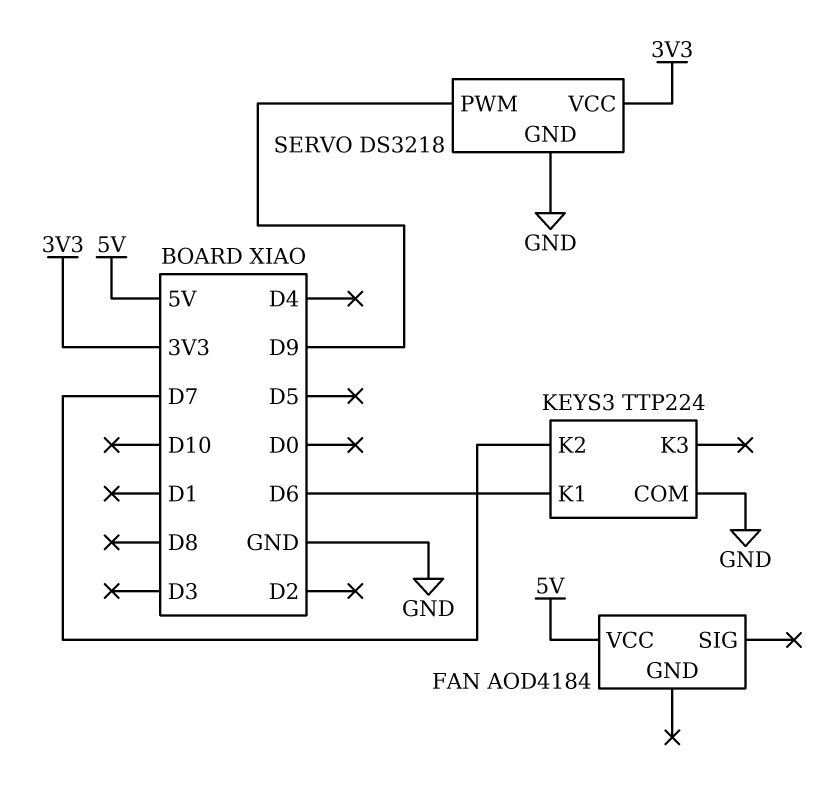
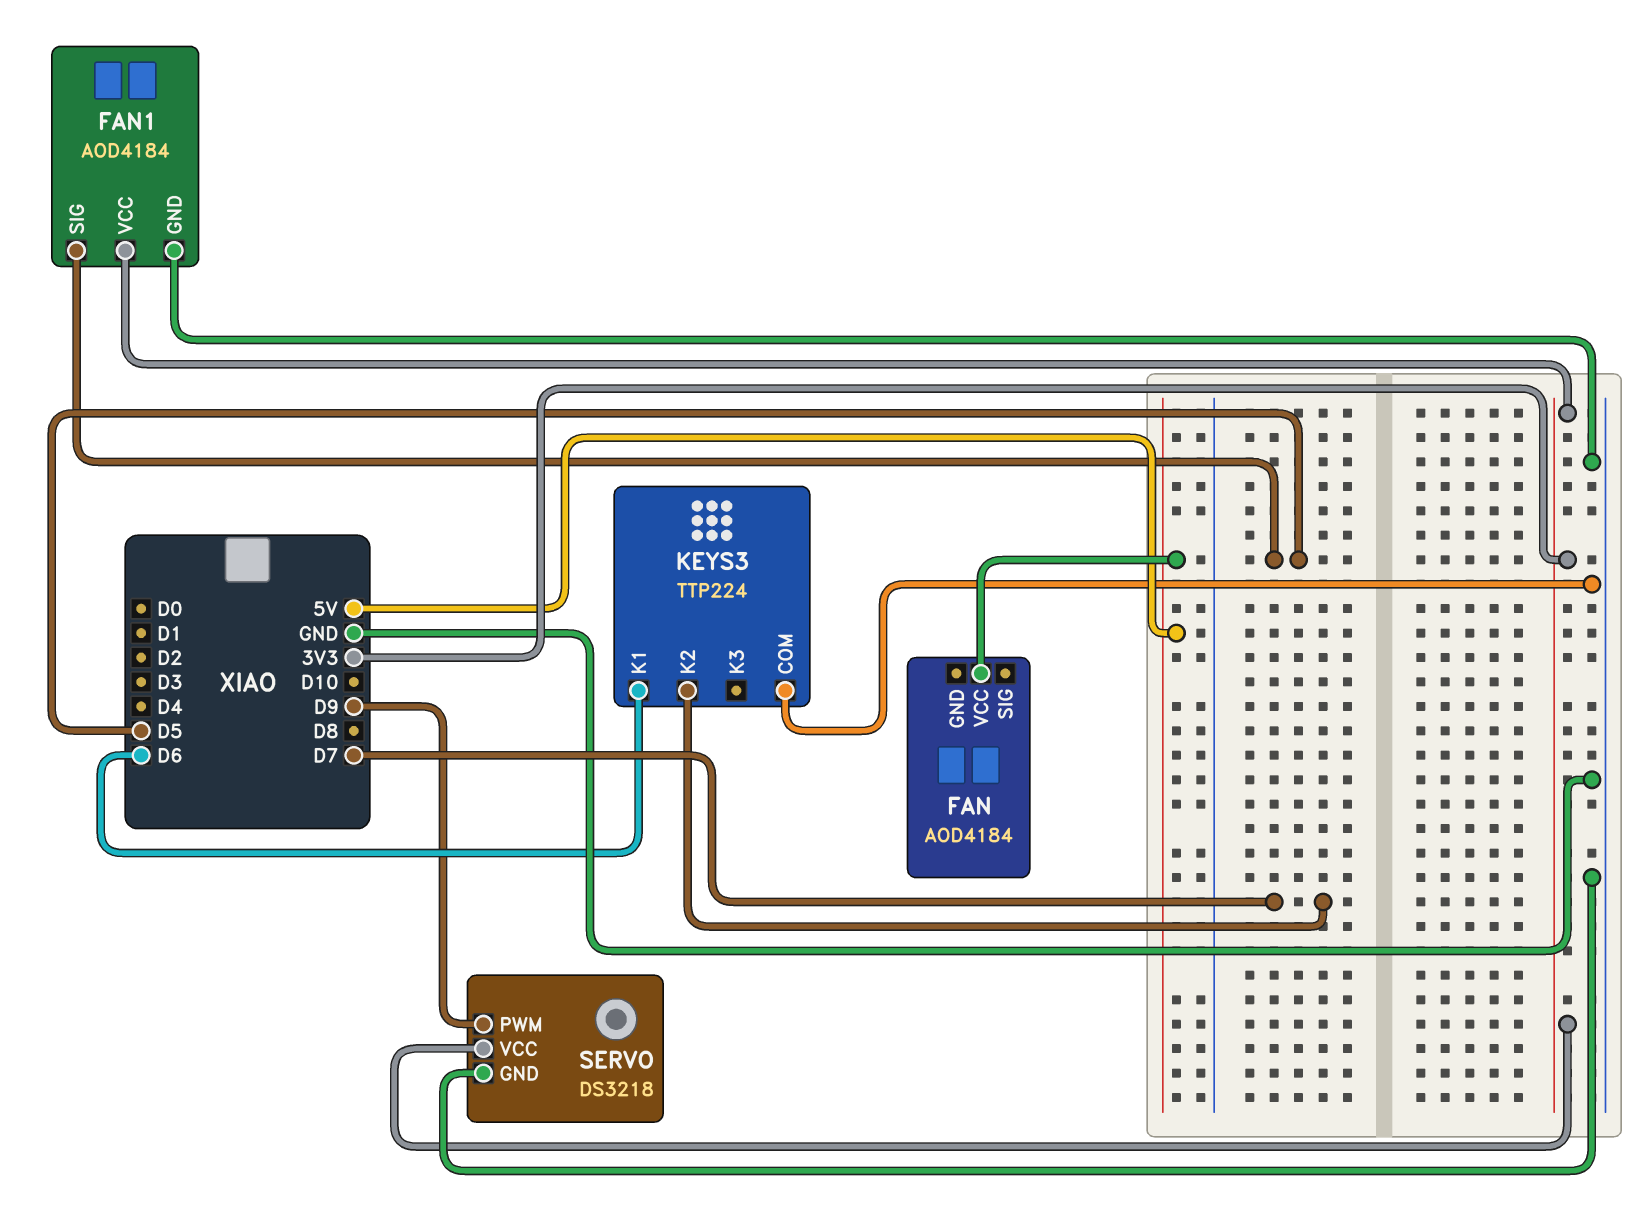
FAN1: none -> AOD4184
FAN1 pin GND: none -> GND
FAN1 pin SIG: none -> D5
FAN1 pin VCC: none -> 3V3

